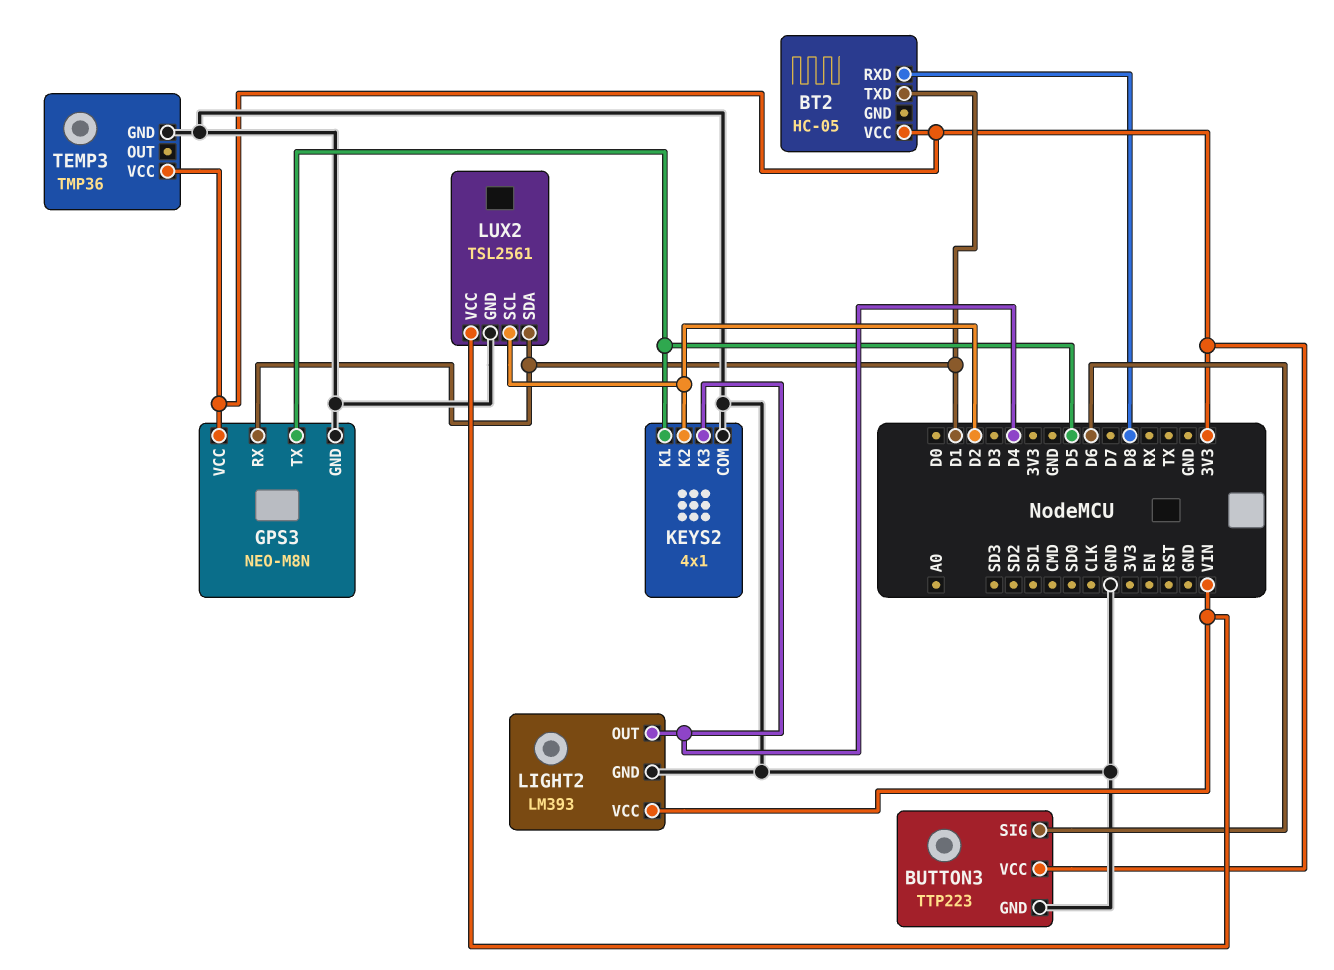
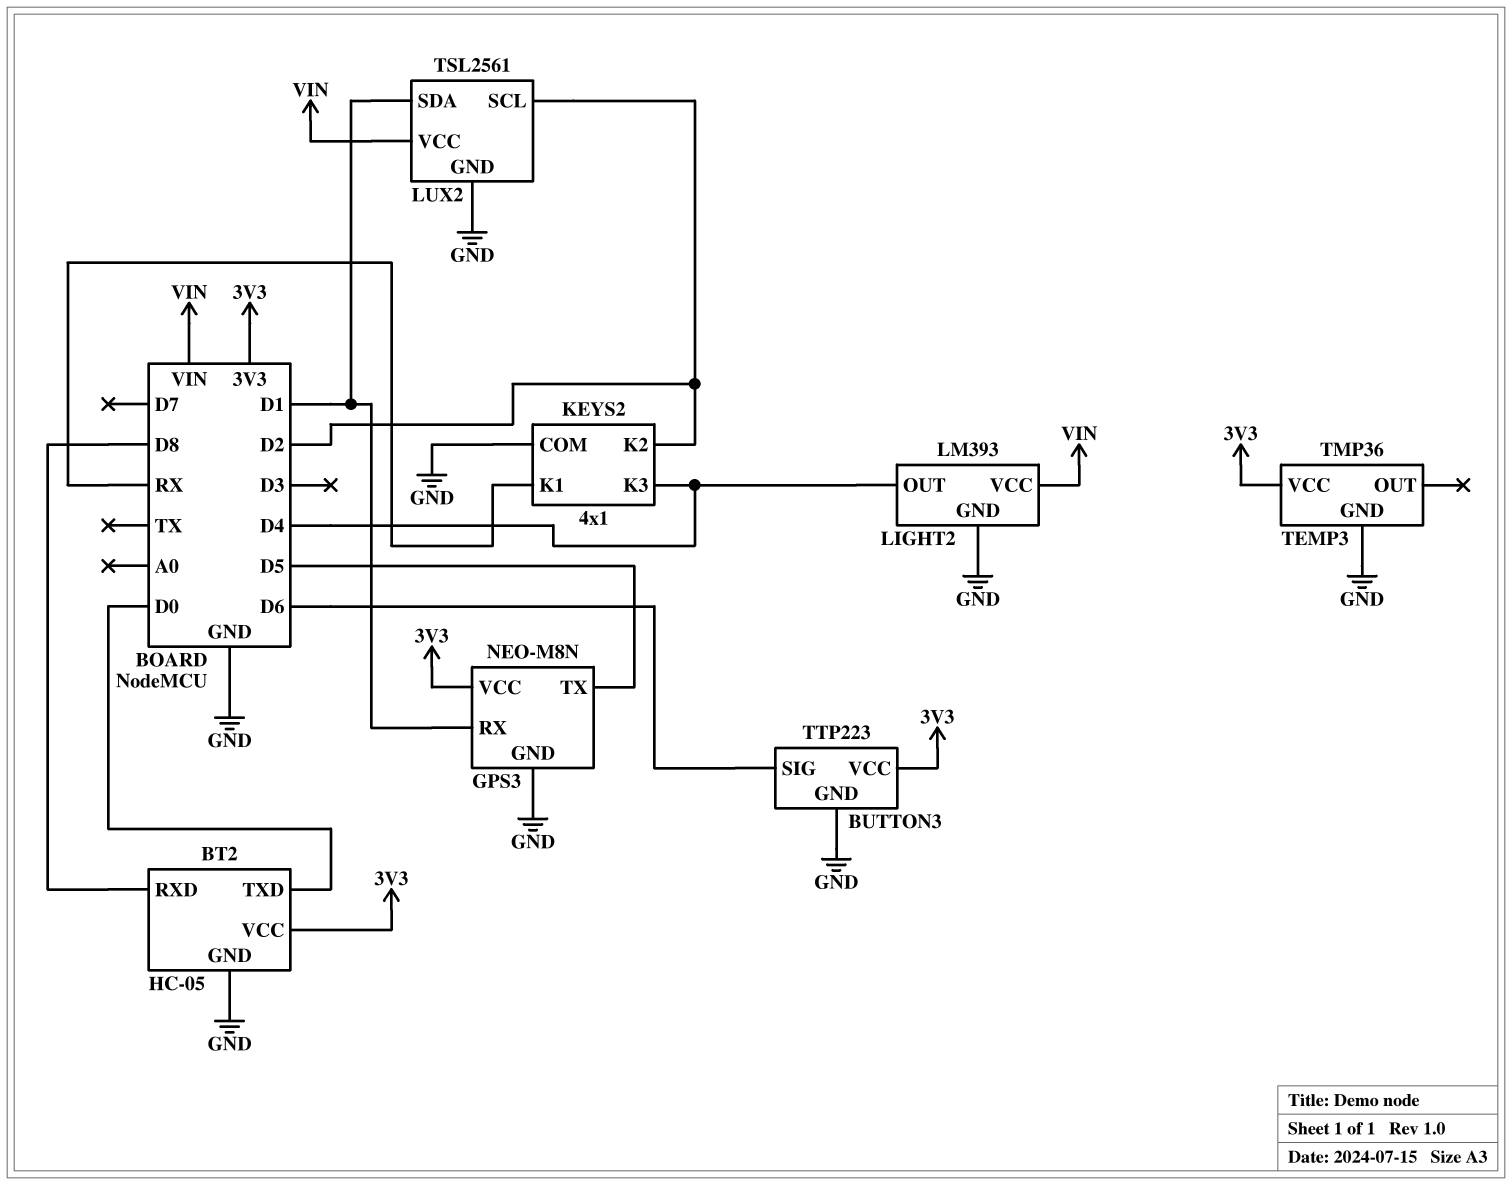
BT2 pin GND: none -> GND
BT2 pin TXD: D1 -> D0
KEYS2 pin K1: D5 -> RX

